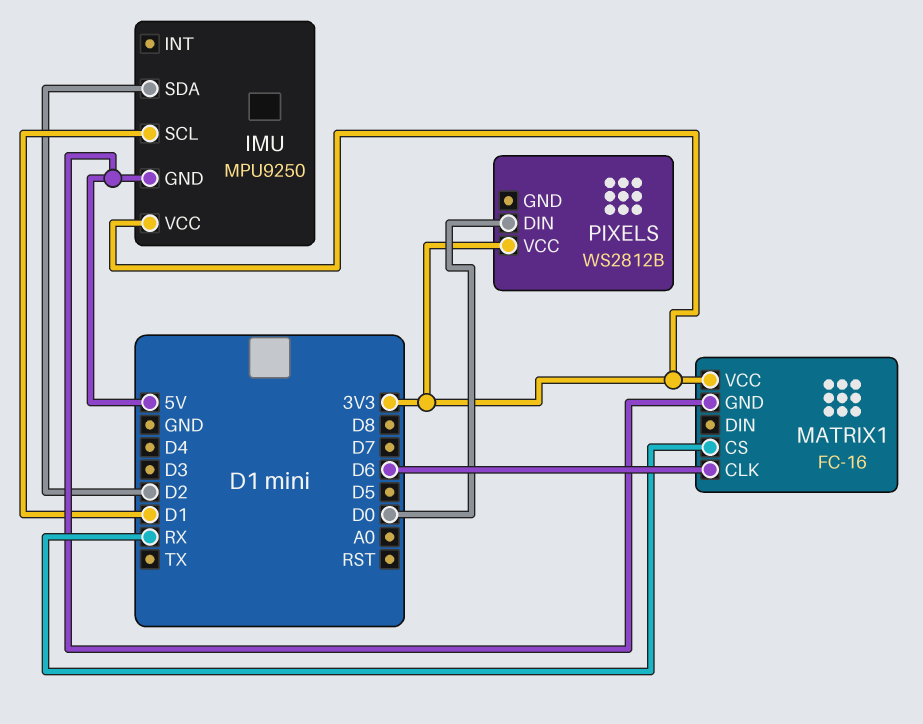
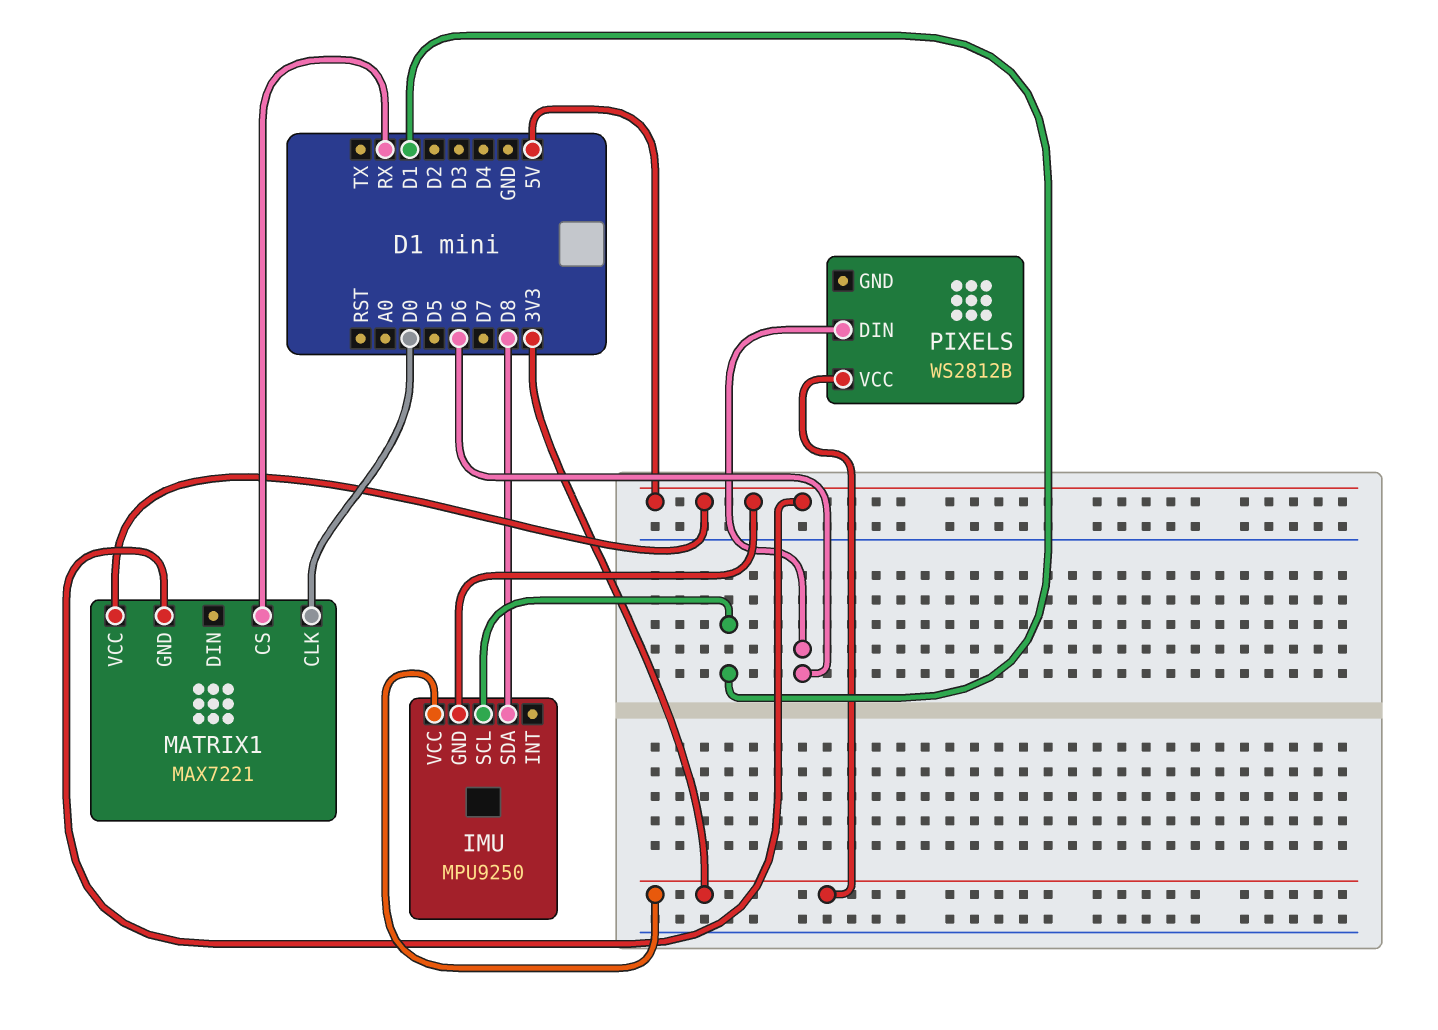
IMU pin SDA: D2 -> D8
MATRIX1: FC-16 -> MAX7221
MATRIX1 pin CLK: D6 -> D0
MATRIX1 pin VCC: 3V3 -> 5V
PIXELS pin DIN: D0 -> D6

